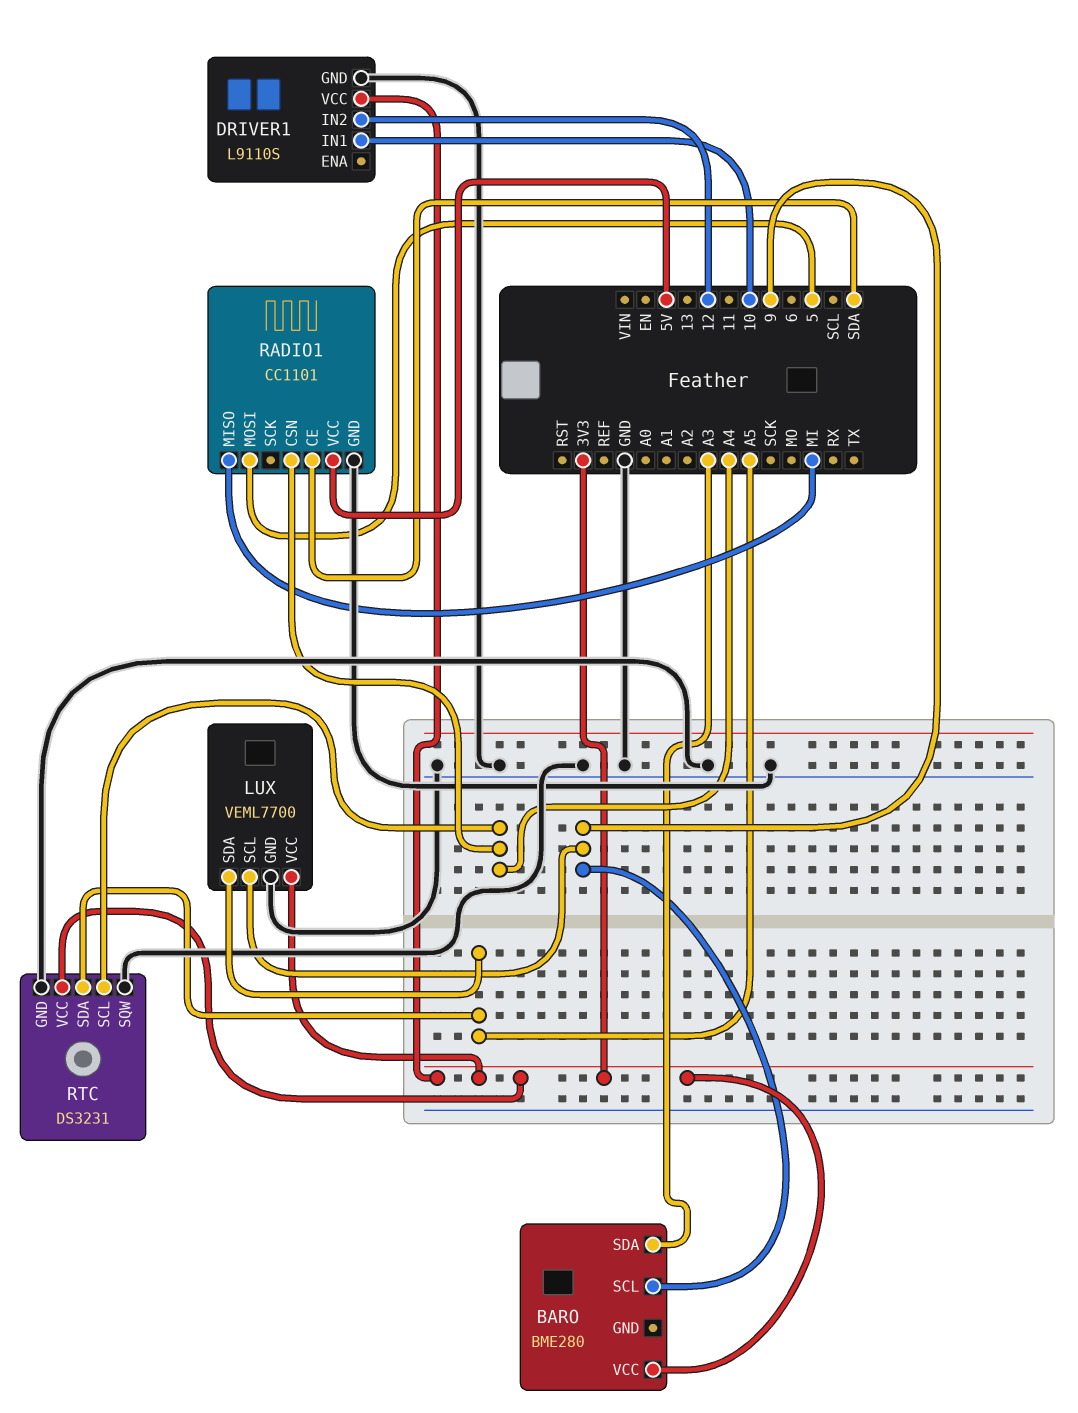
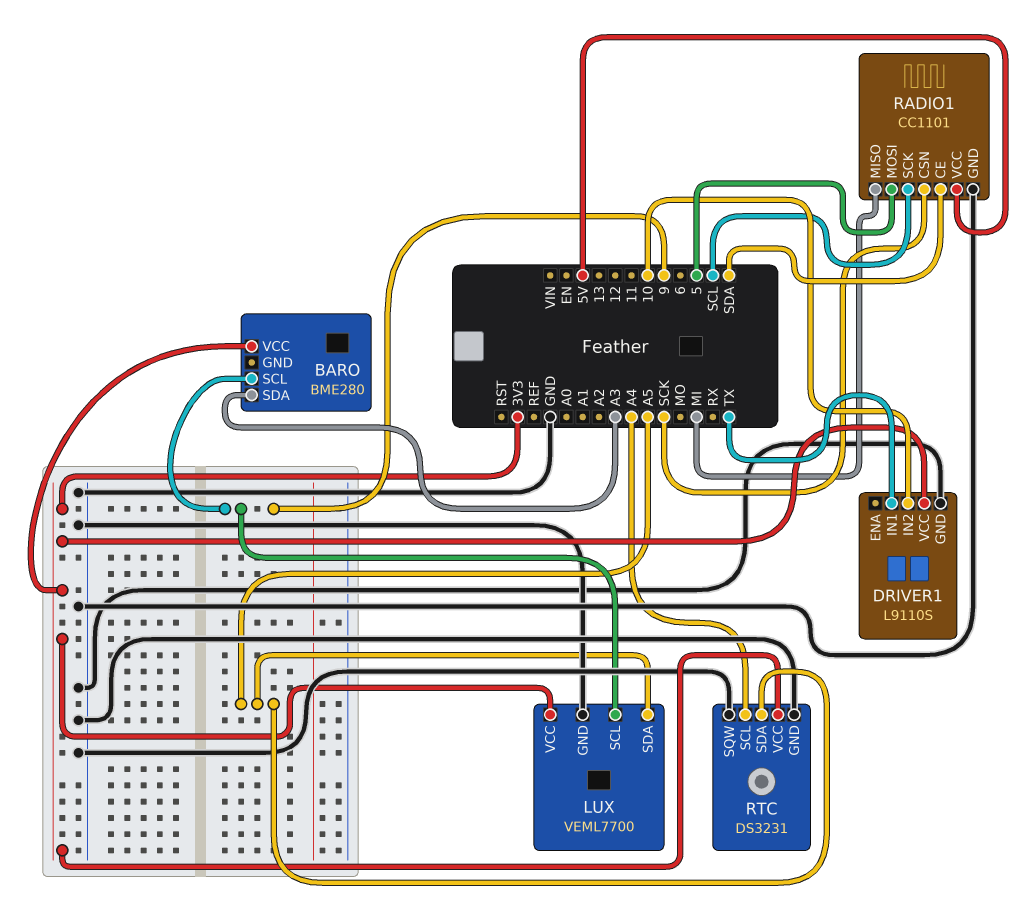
DRIVER1 pin IN1: 10 -> TX
DRIVER1 pin IN2: 12 -> 10
RADIO1 pin CSN: A4 -> SCK
RADIO1 pin SCK: none -> SCL

